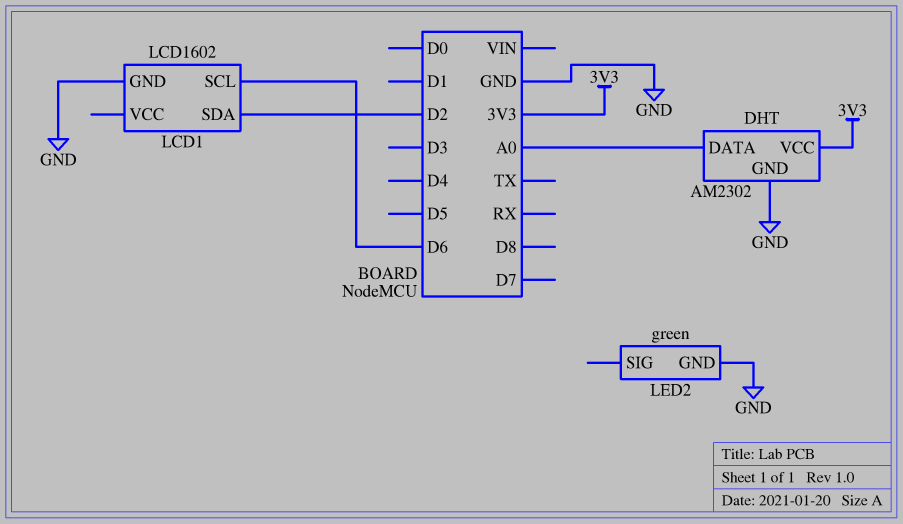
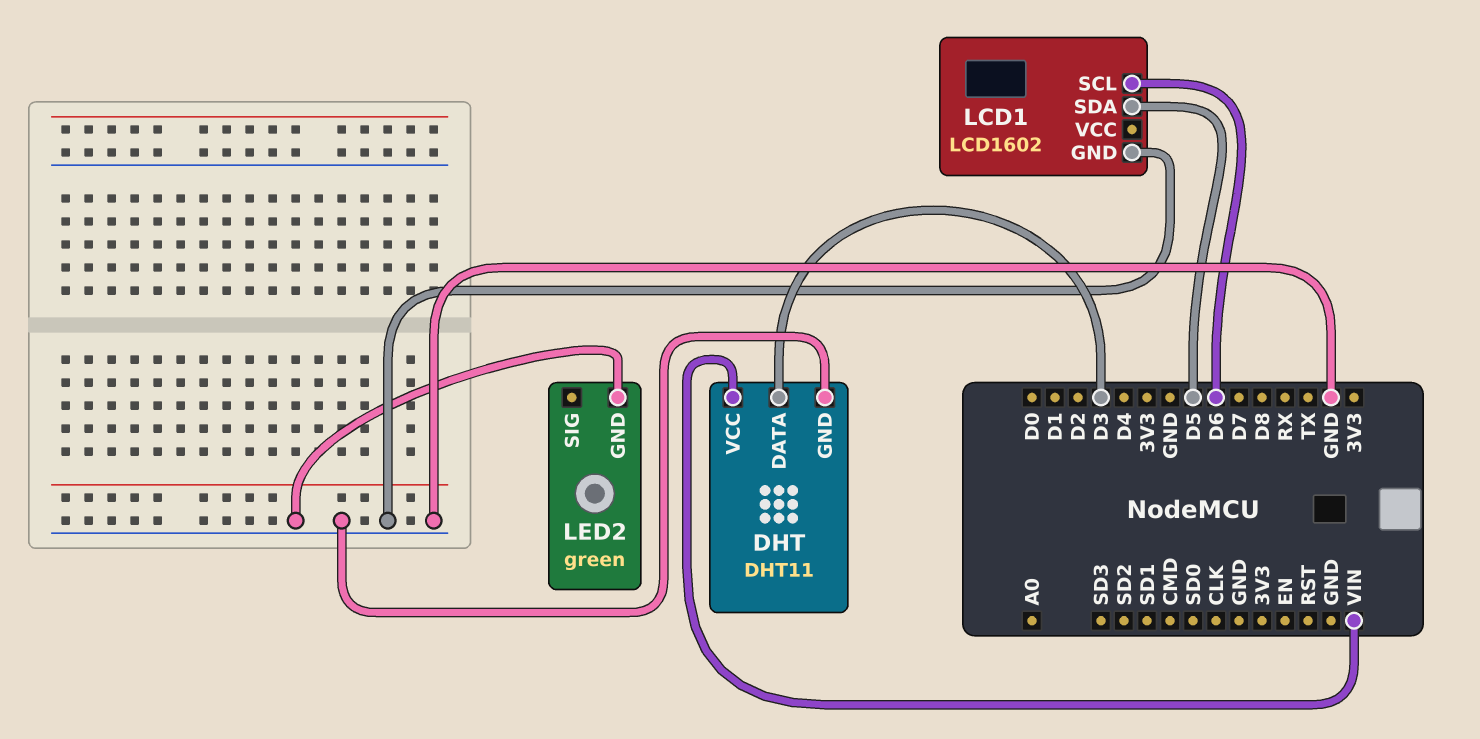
DHT: AM2302 -> DHT11
DHT pin DATA: A0 -> D3
DHT pin VCC: 3V3 -> VIN
LCD1 pin SDA: D2 -> D5

